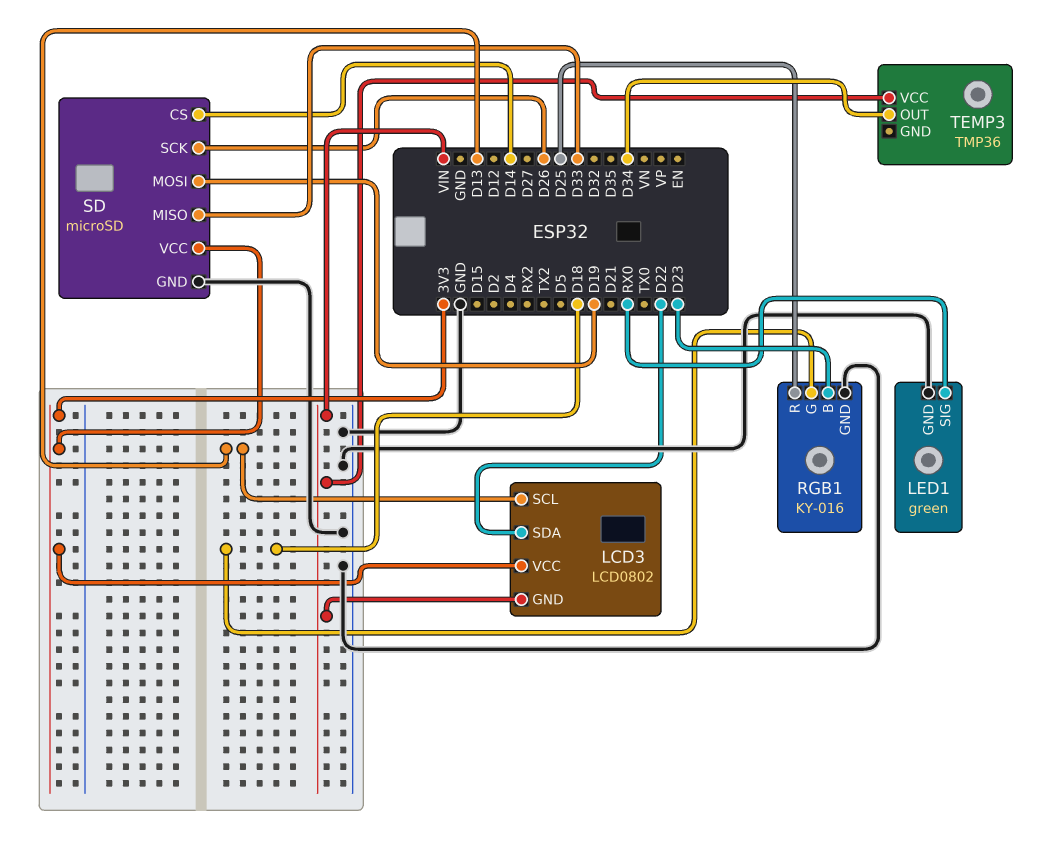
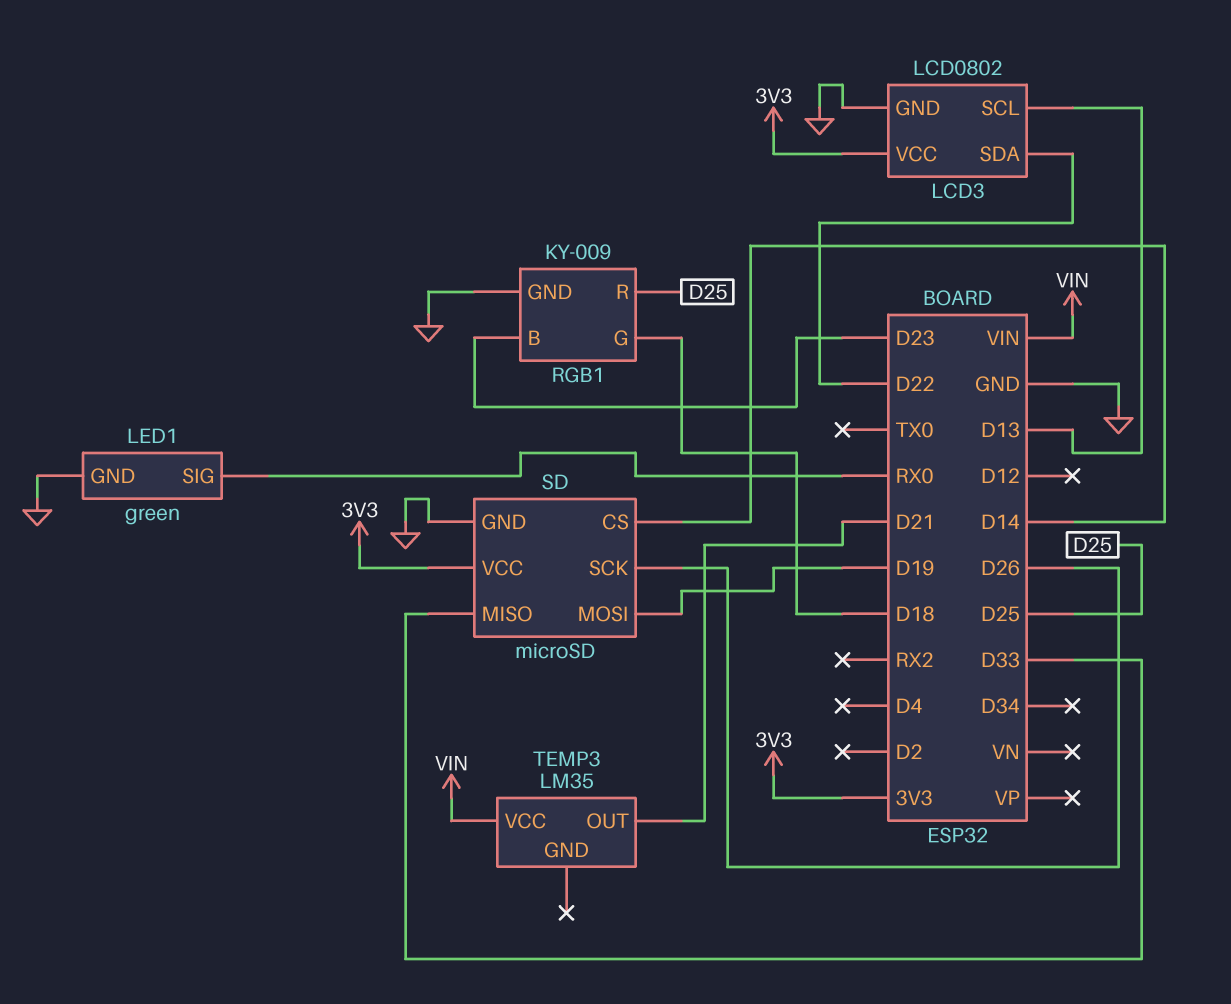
LCD3 pin GND: VIN -> GND
RGB1: KY-016 -> KY-009
TEMP3: TMP36 -> LM35
TEMP3 pin OUT: D34 -> D21

